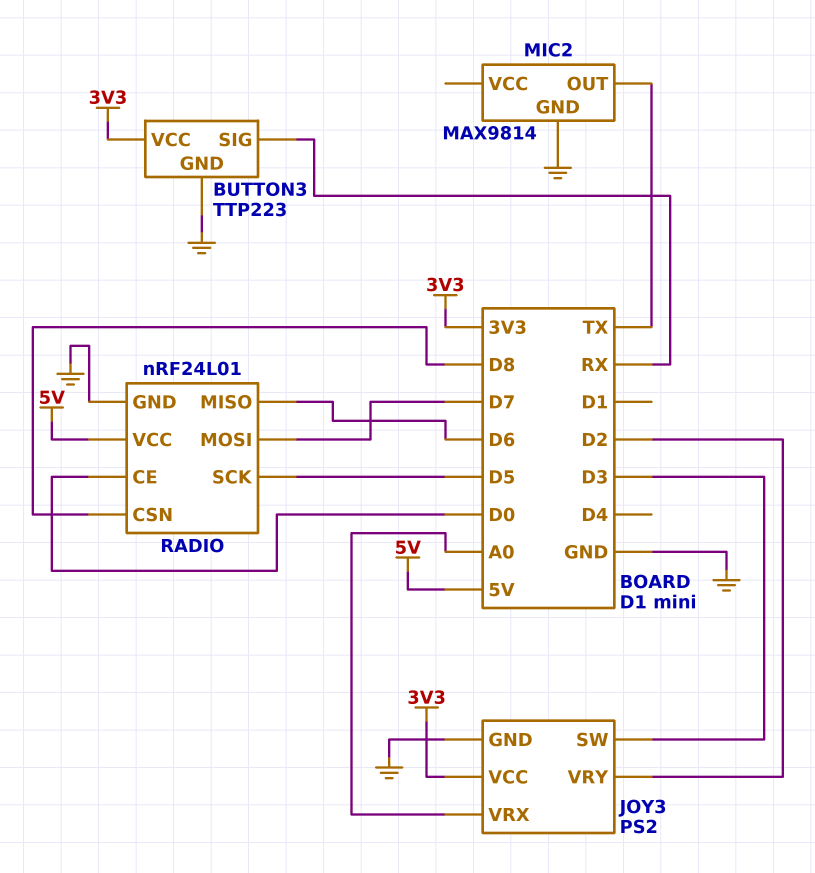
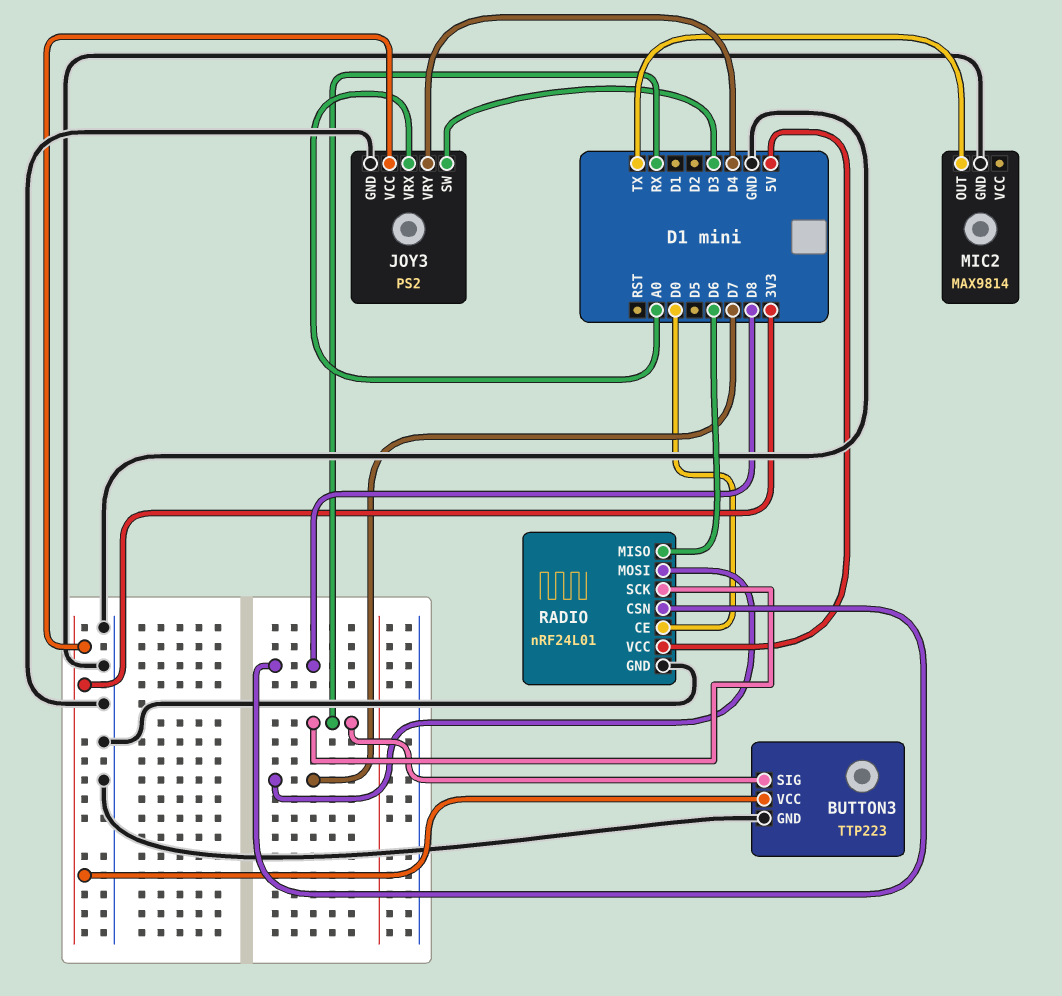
JOY3 pin VRY: D2 -> D4
RADIO pin SCK: D5 -> RX

